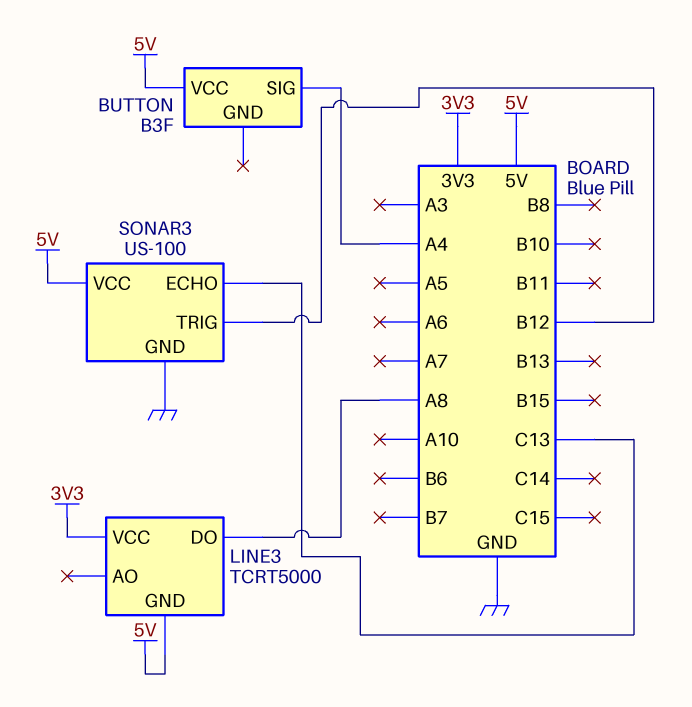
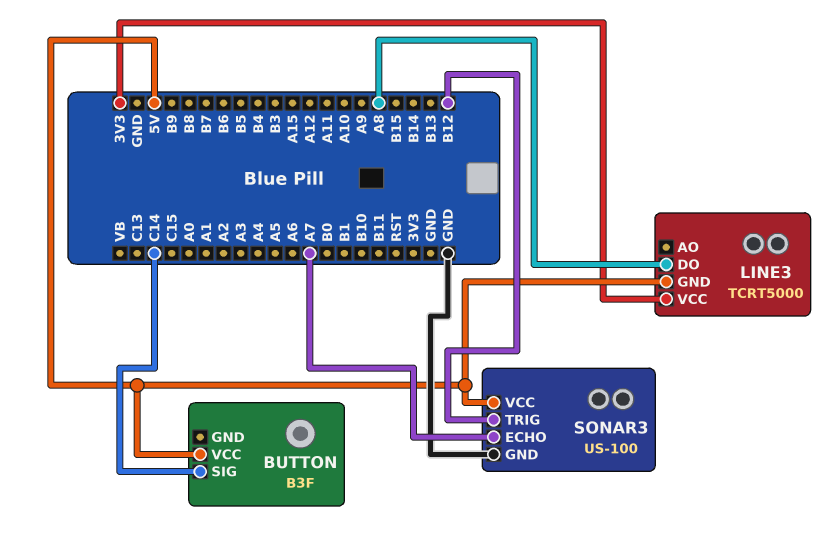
BUTTON pin SIG: A4 -> C14
SONAR3 pin ECHO: C13 -> A7

